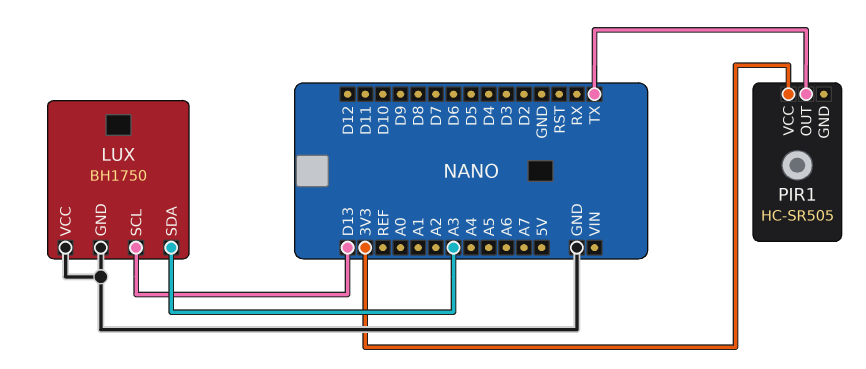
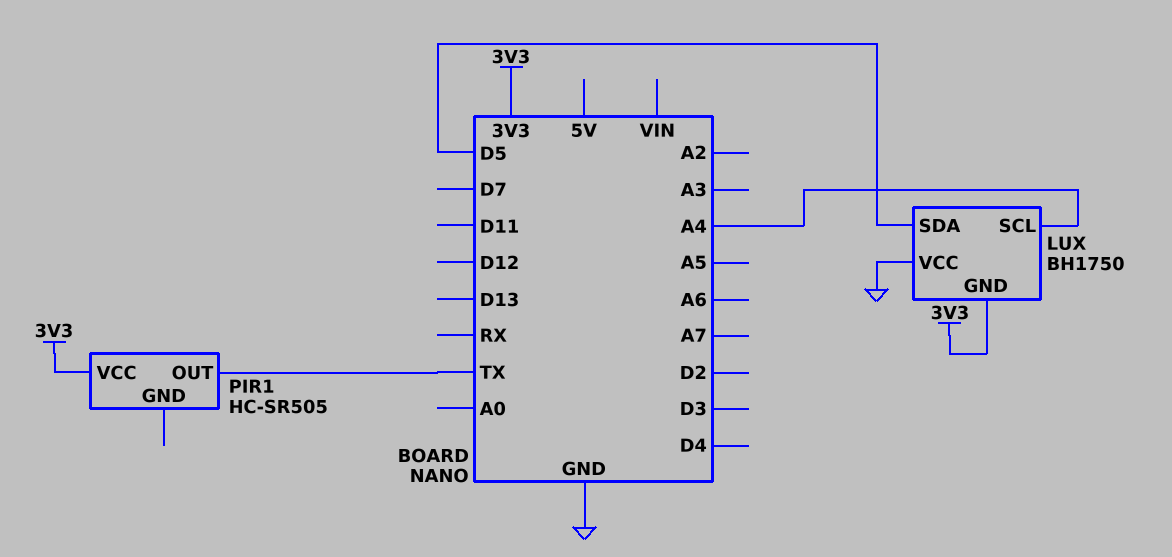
LUX pin GND: GND -> 3V3
LUX pin SCL: D13 -> A4
LUX pin SDA: A3 -> D5

